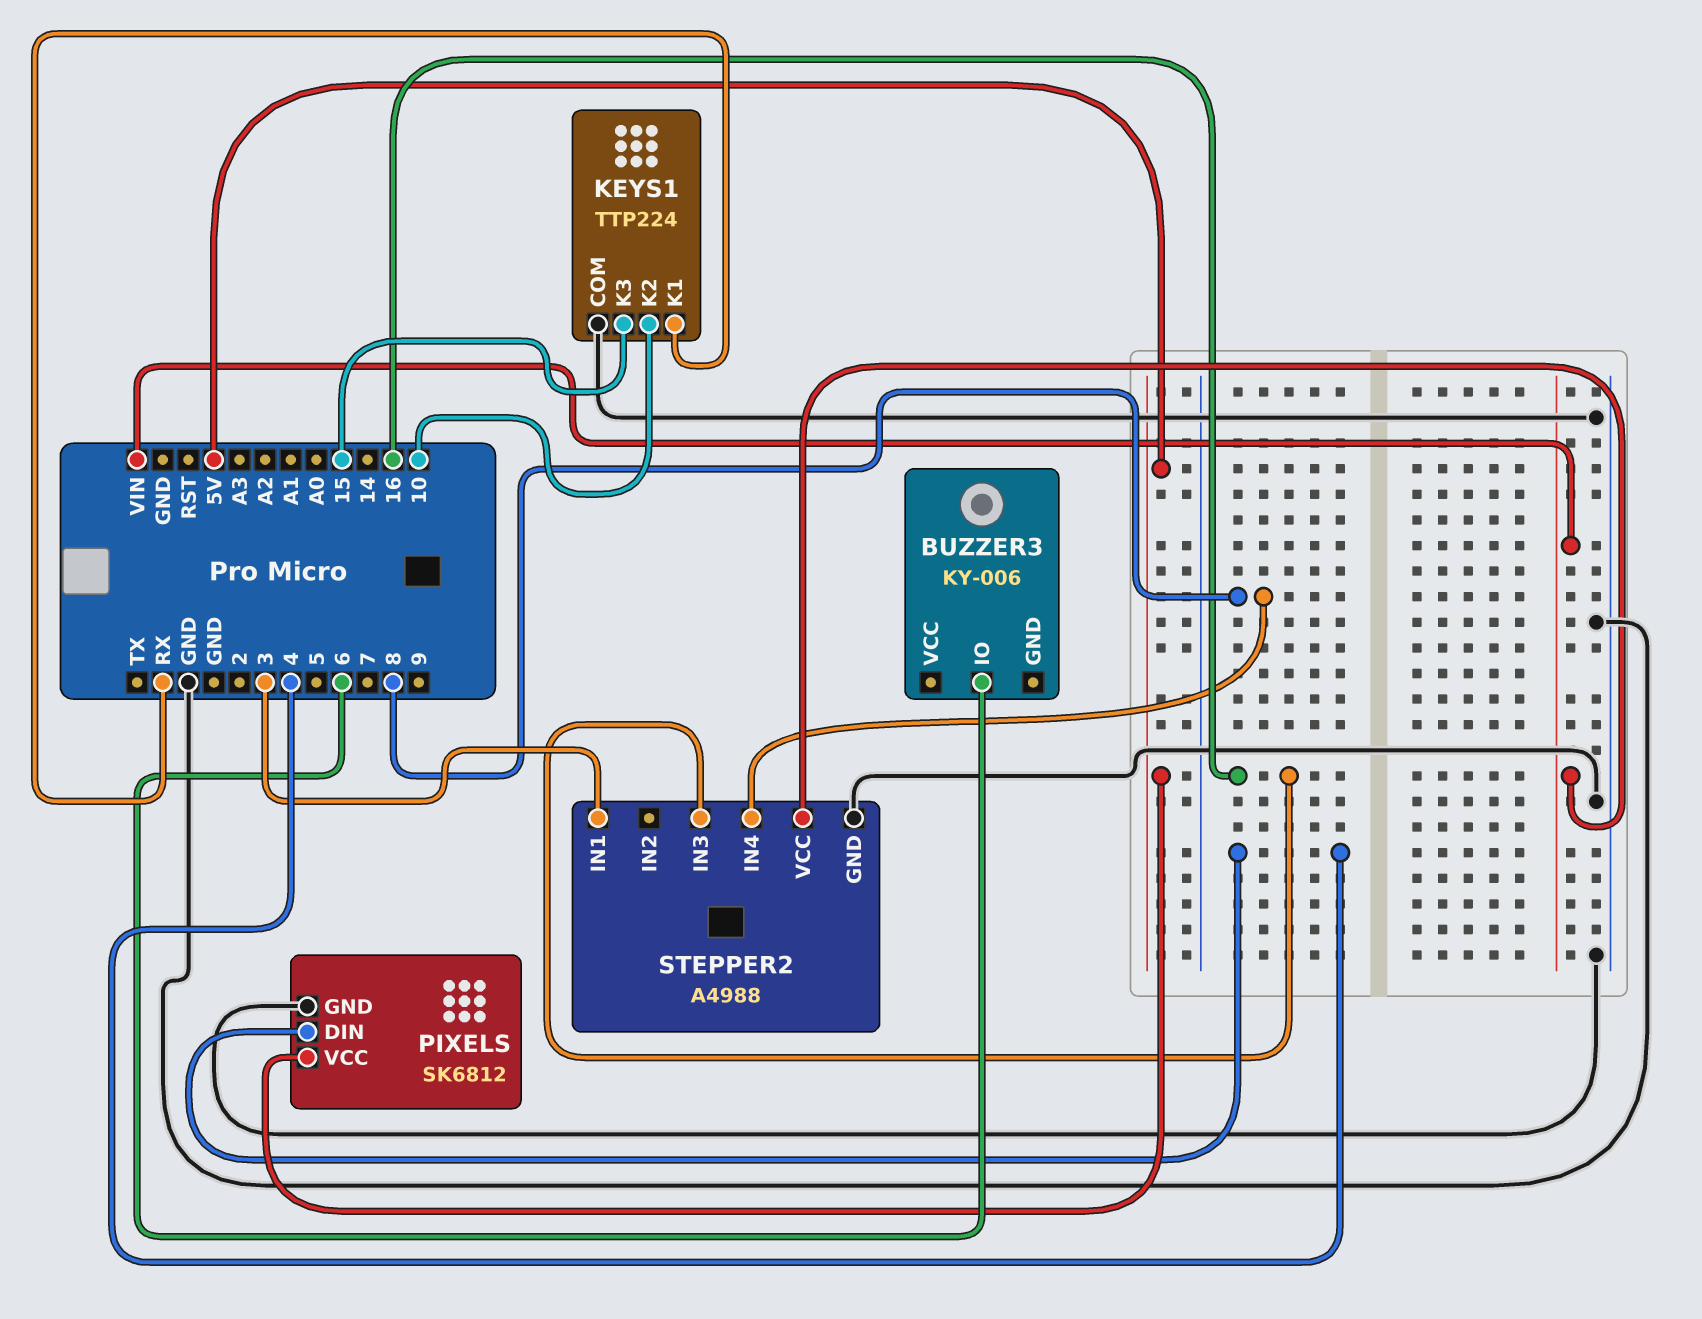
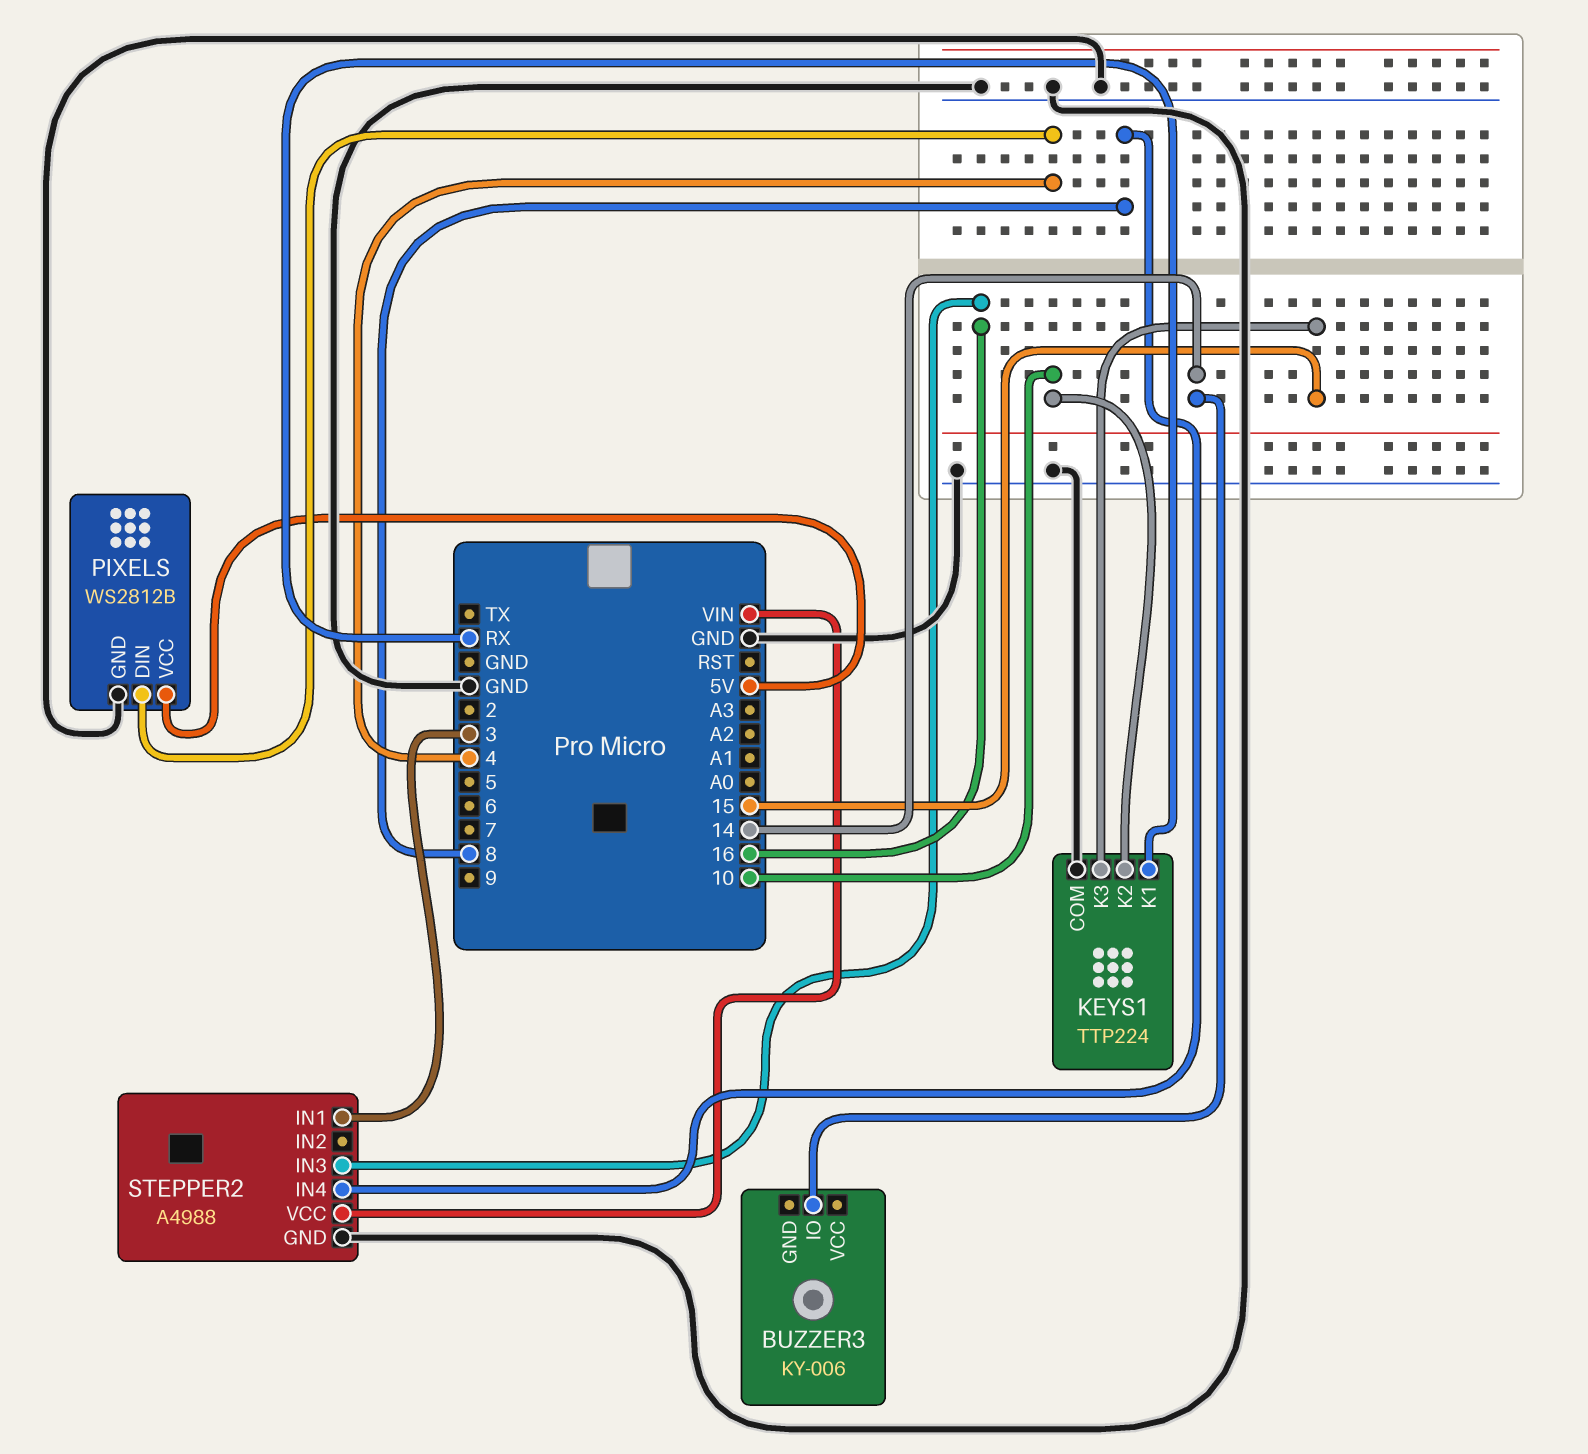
BUZZER3 pin IO: 6 -> 14
PIXELS: SK6812 -> WS2812B

